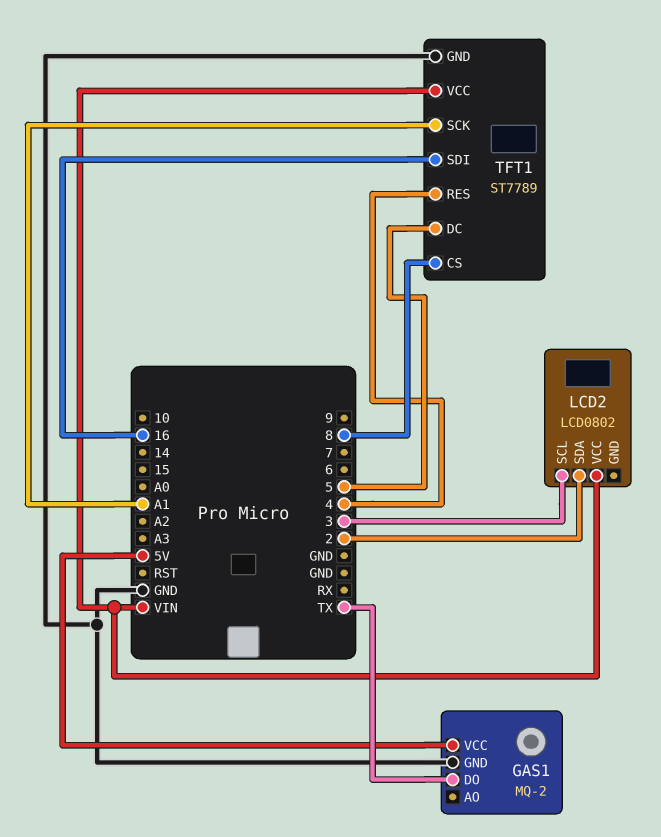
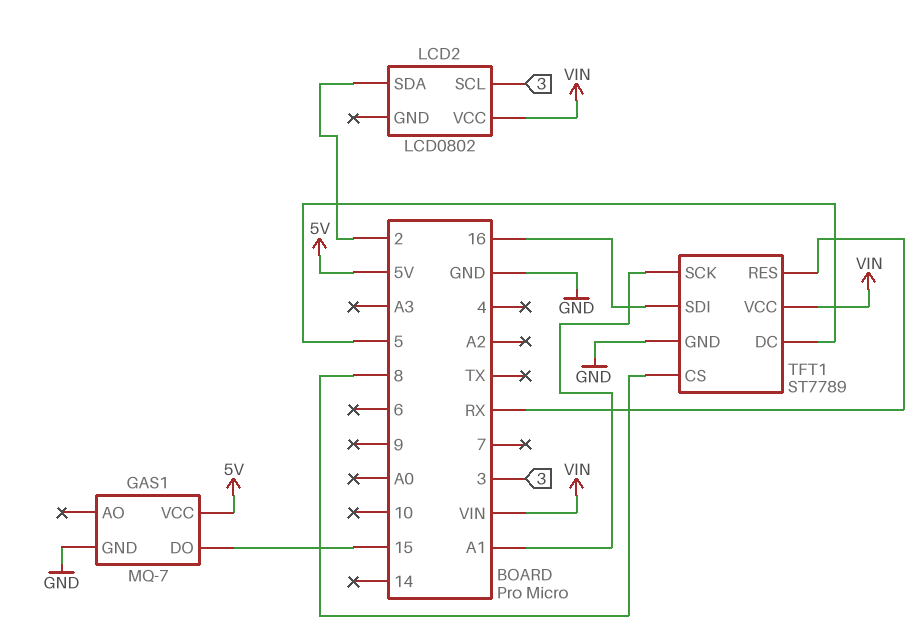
GAS1: MQ-2 -> MQ-7
GAS1 pin DO: TX -> 15
TFT1 pin RES: 4 -> RX

